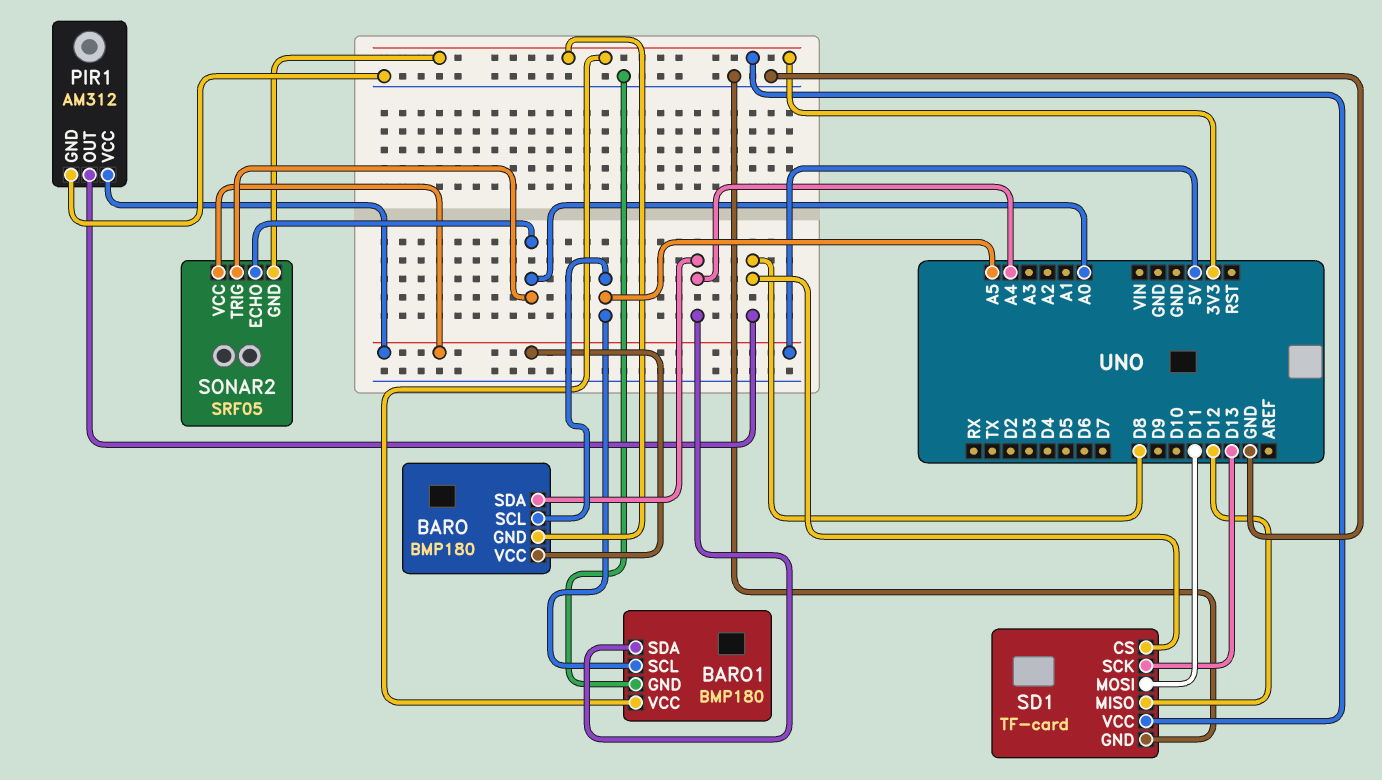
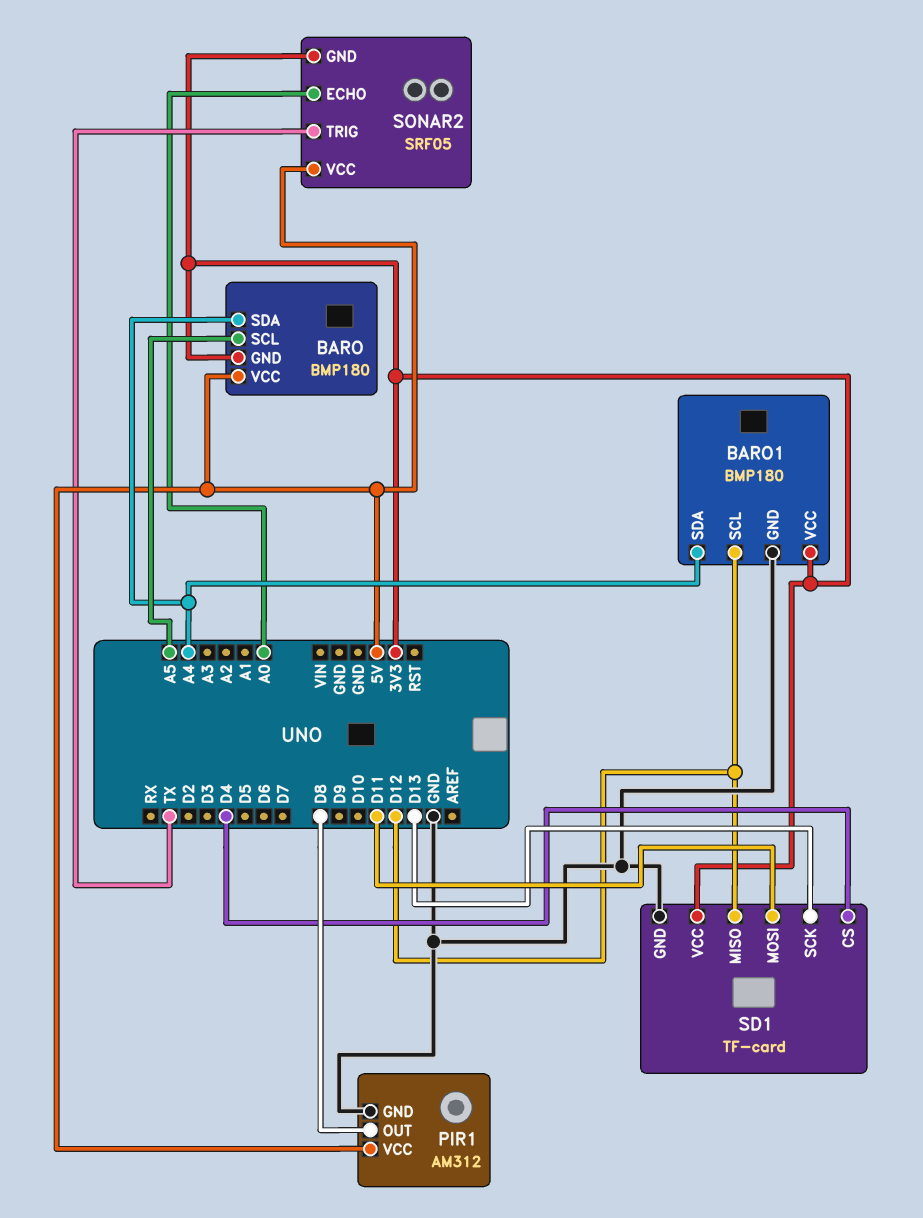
BARO1 pin SCL: A5 -> D12
SD1 pin CS: D8 -> D4
SONAR2 pin TRIG: A0 -> TX

